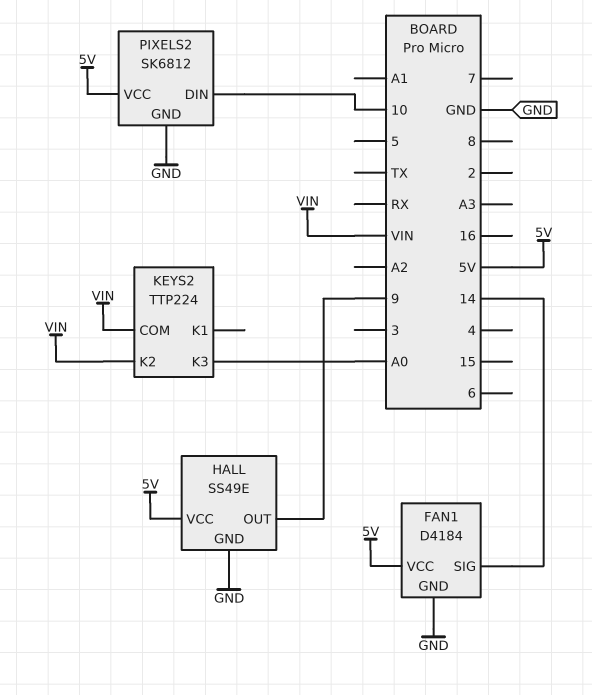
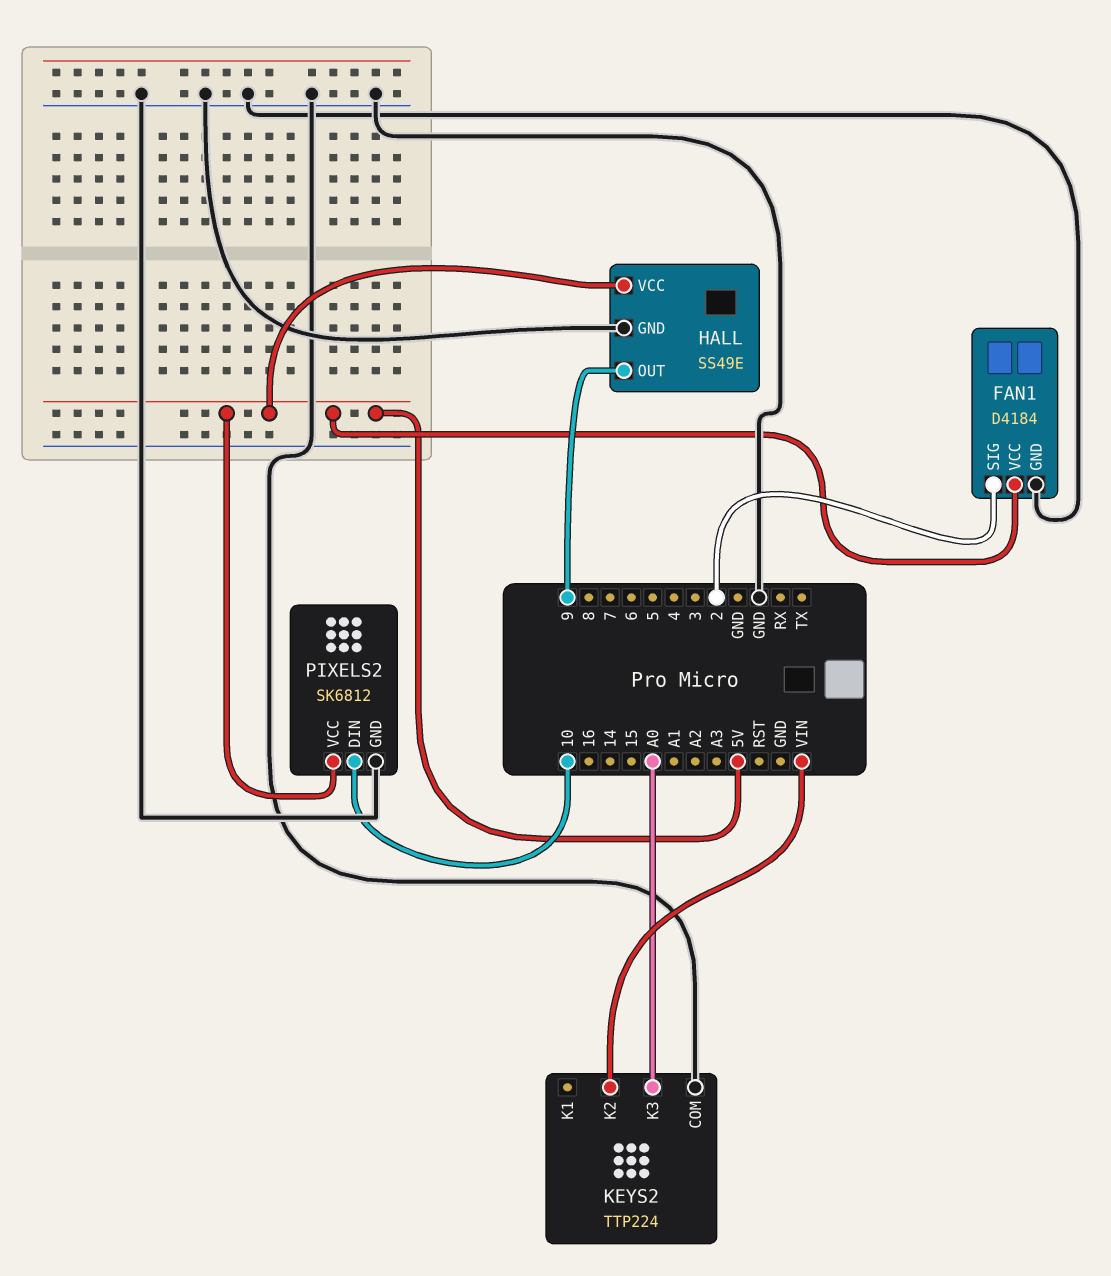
FAN1 pin SIG: 14 -> 2
KEYS2 pin COM: VIN -> GND

